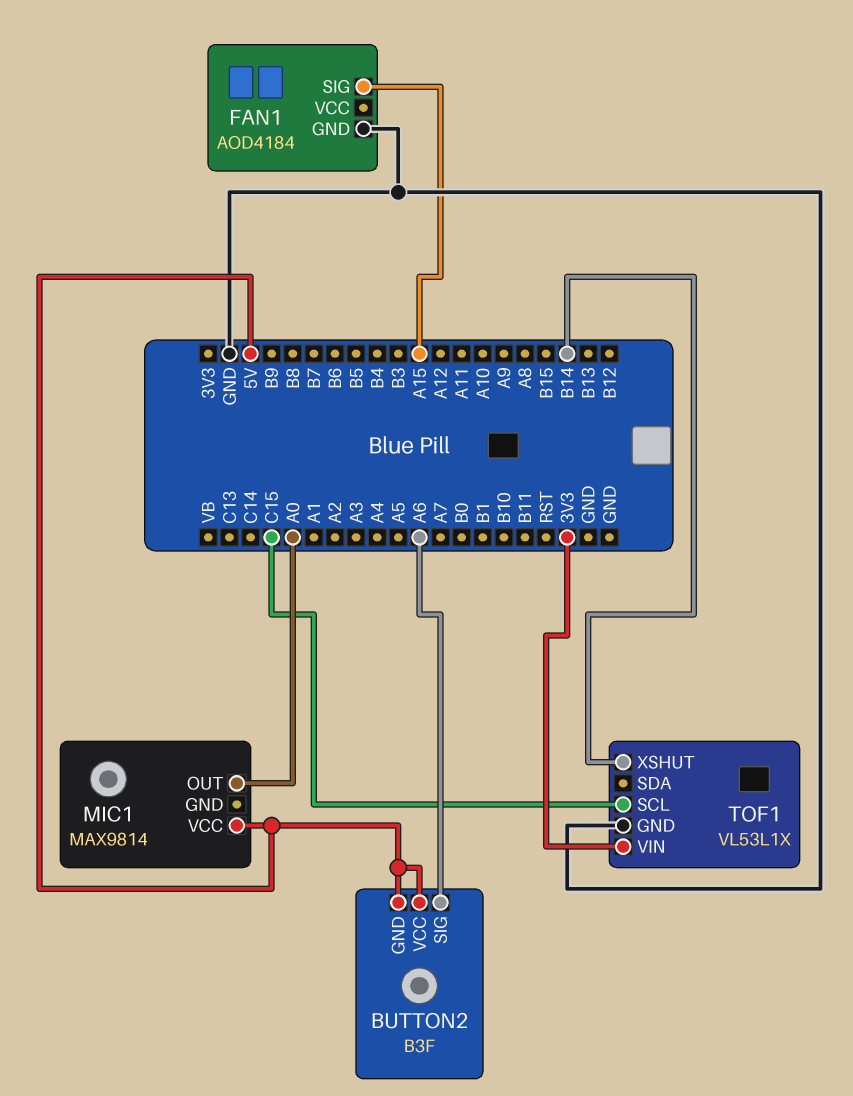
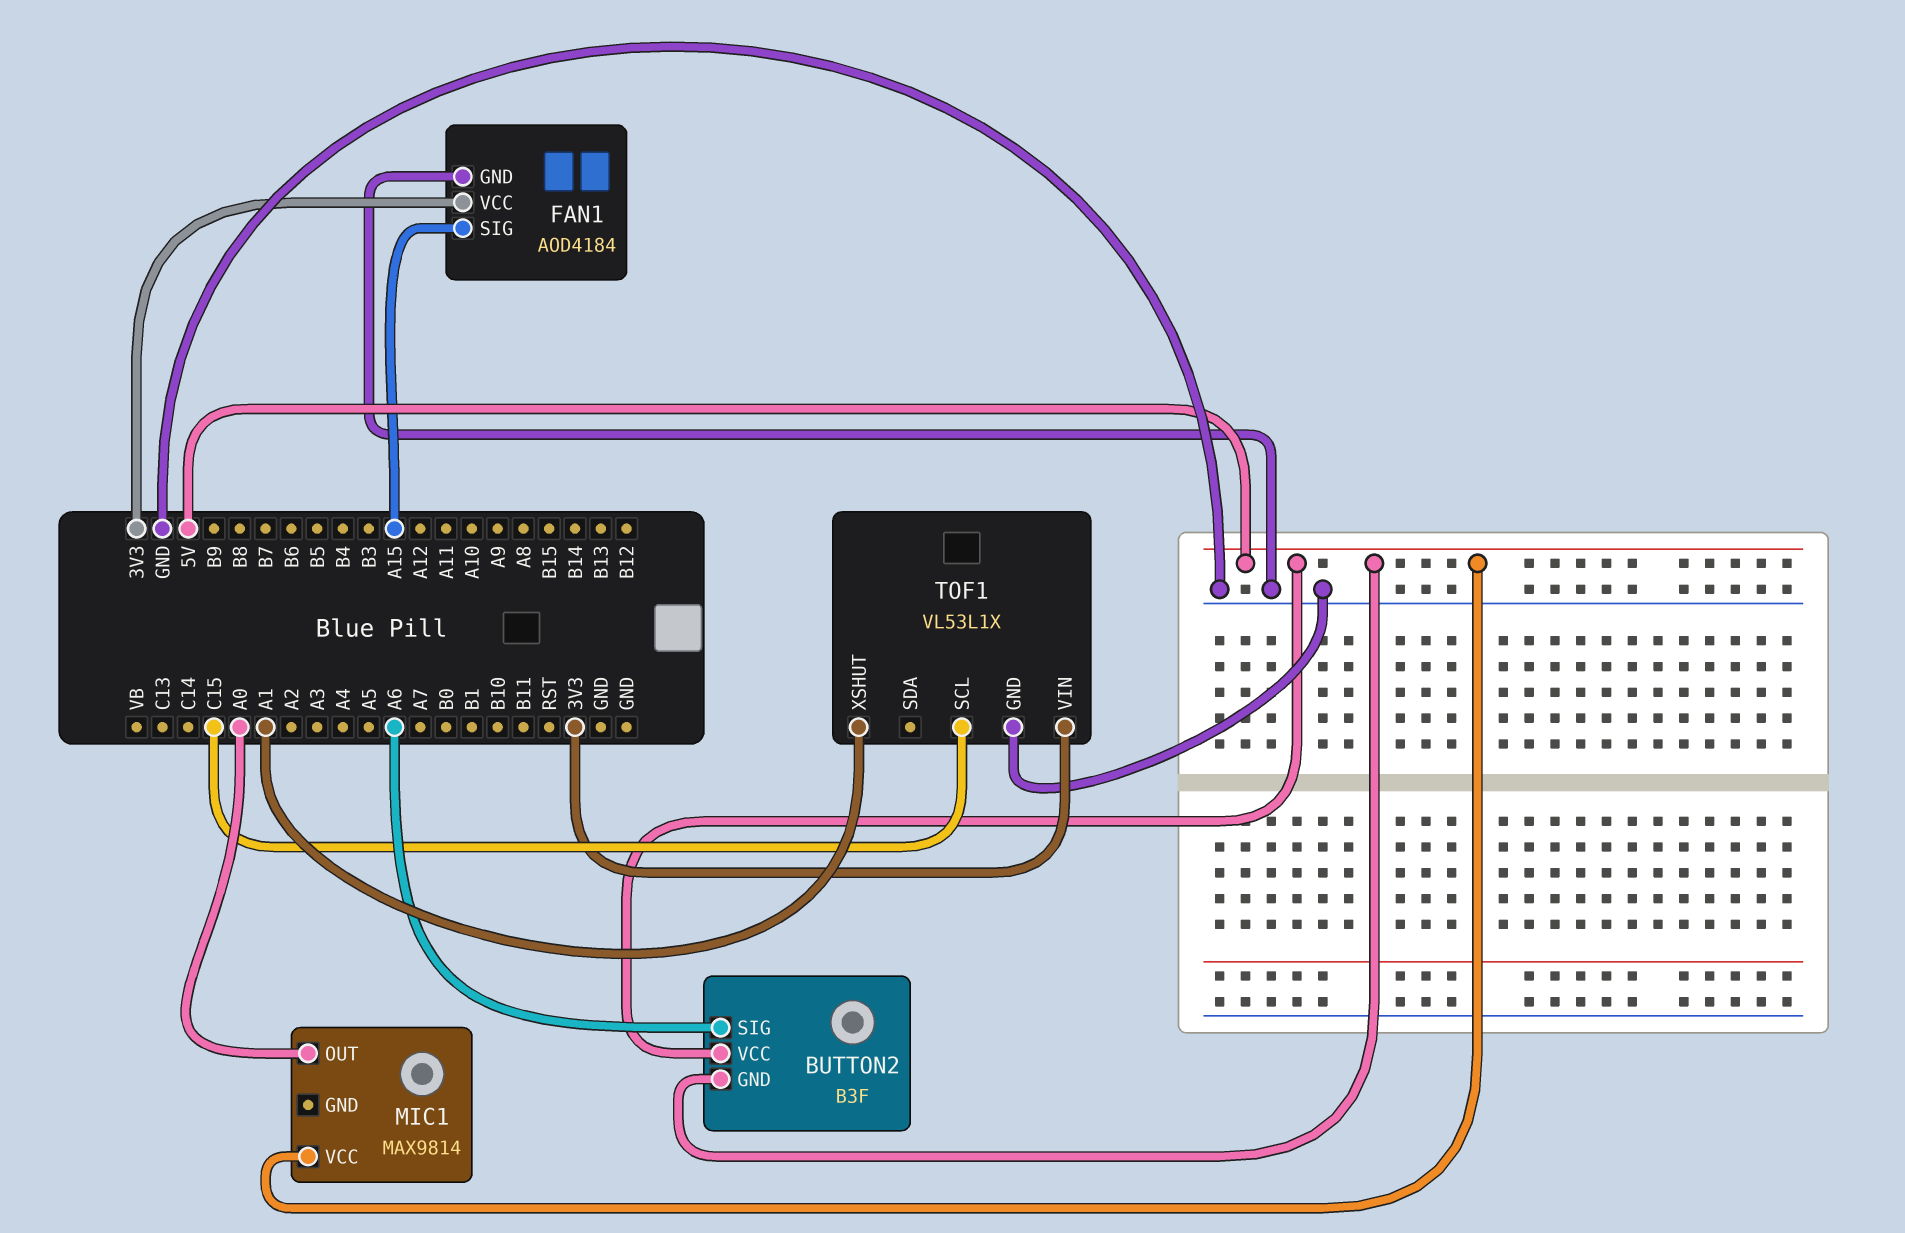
FAN1 pin VCC: none -> 3V3
TOF1 pin XSHUT: B14 -> A1

